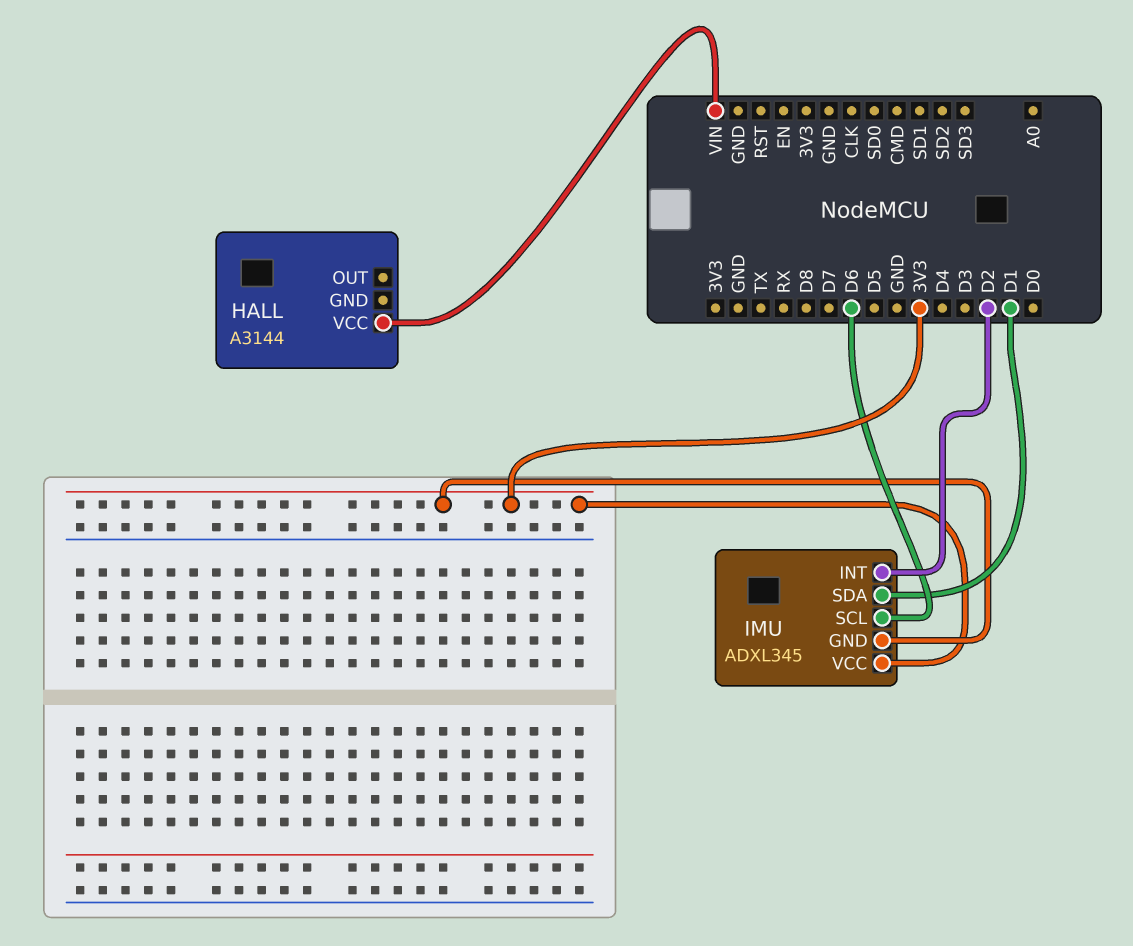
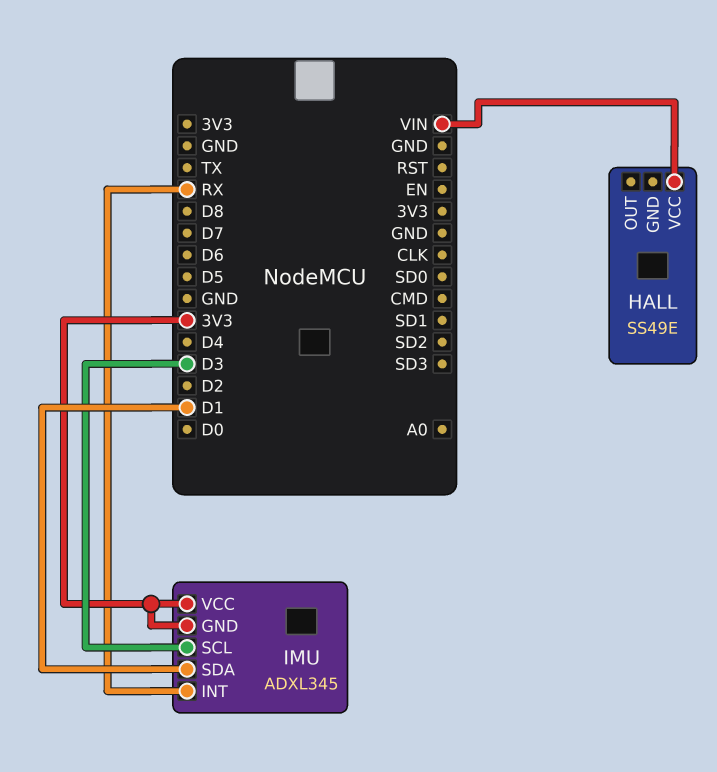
HALL: A3144 -> SS49E
IMU pin INT: D2 -> RX
IMU pin SCL: D6 -> D3

